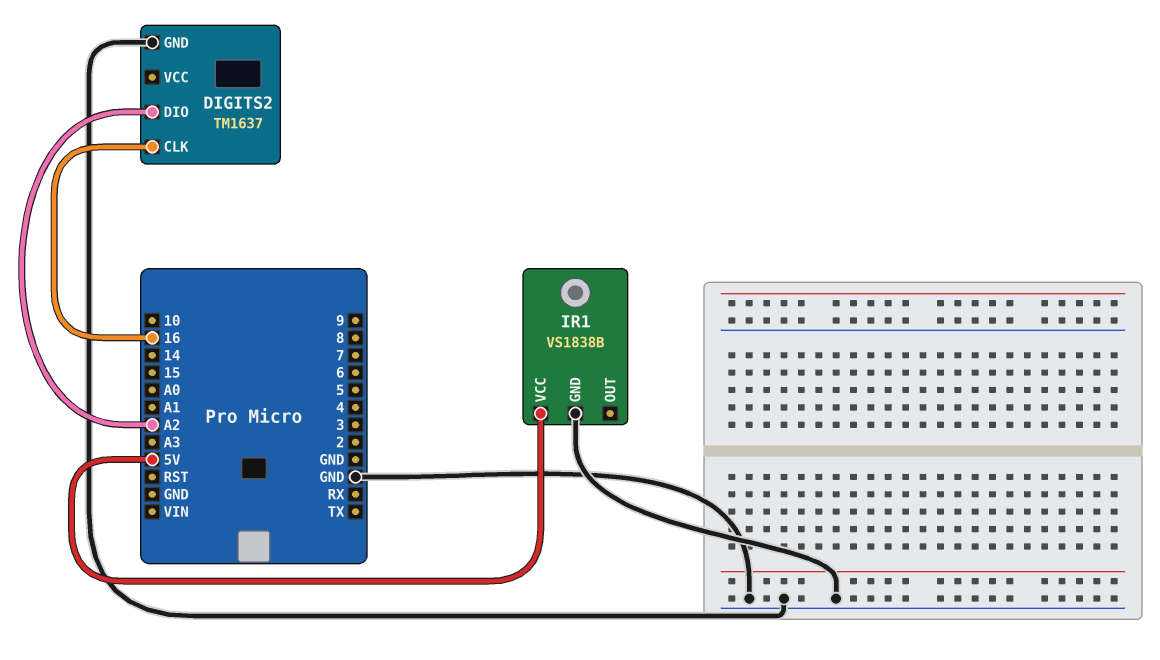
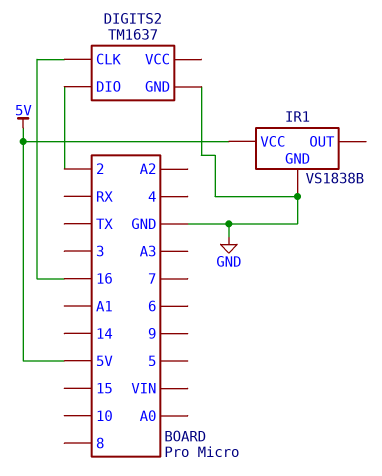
DIGITS2 pin DIO: A2 -> 2

